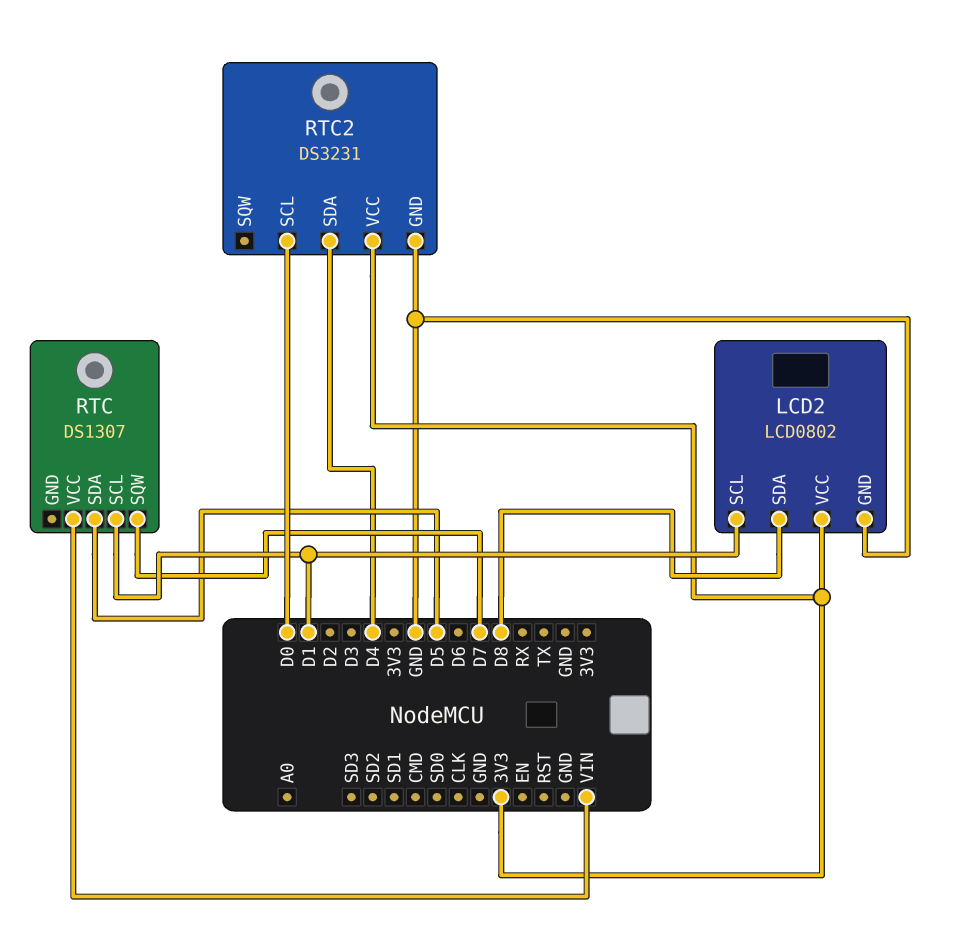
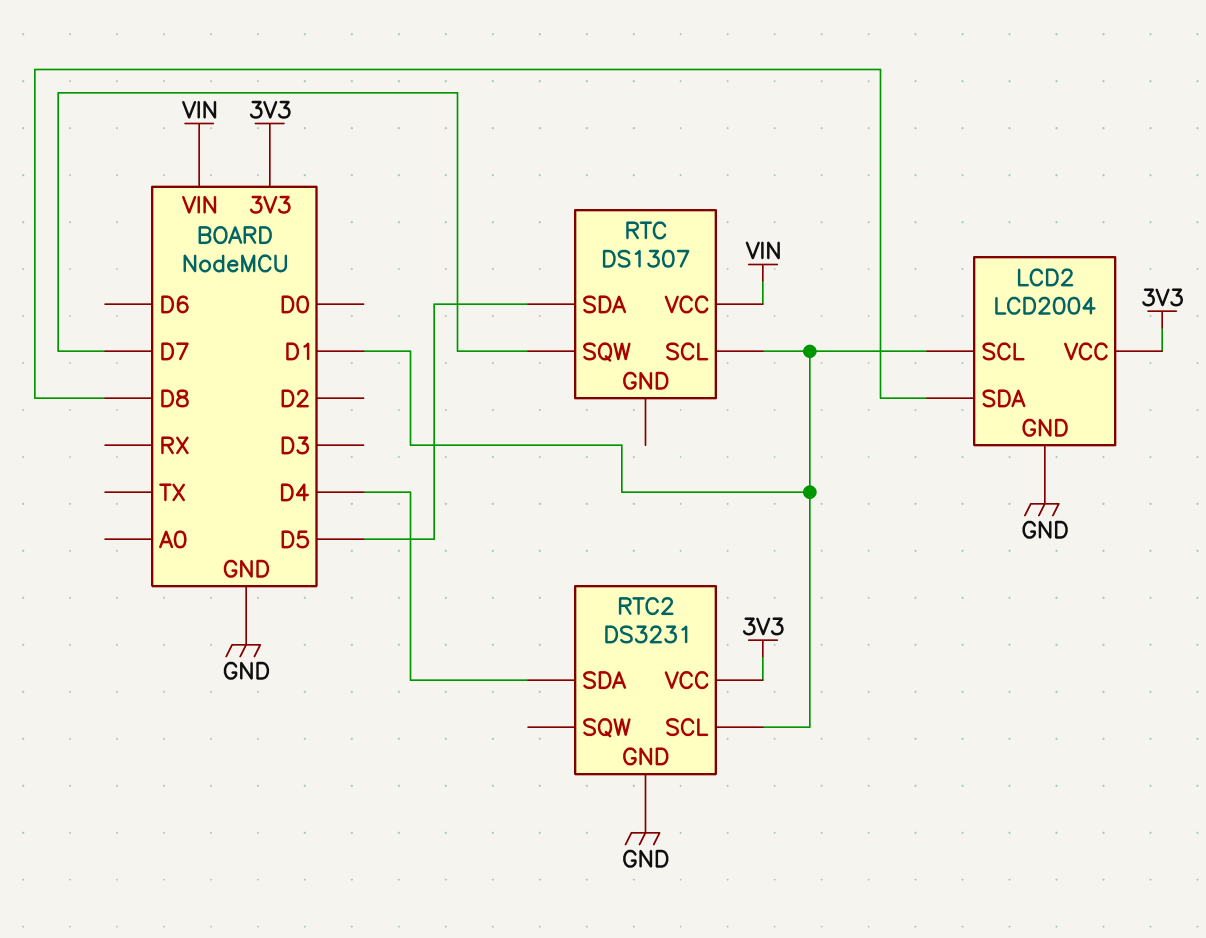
LCD2: LCD0802 -> LCD2004
RTC2 pin SCL: D0 -> D1

